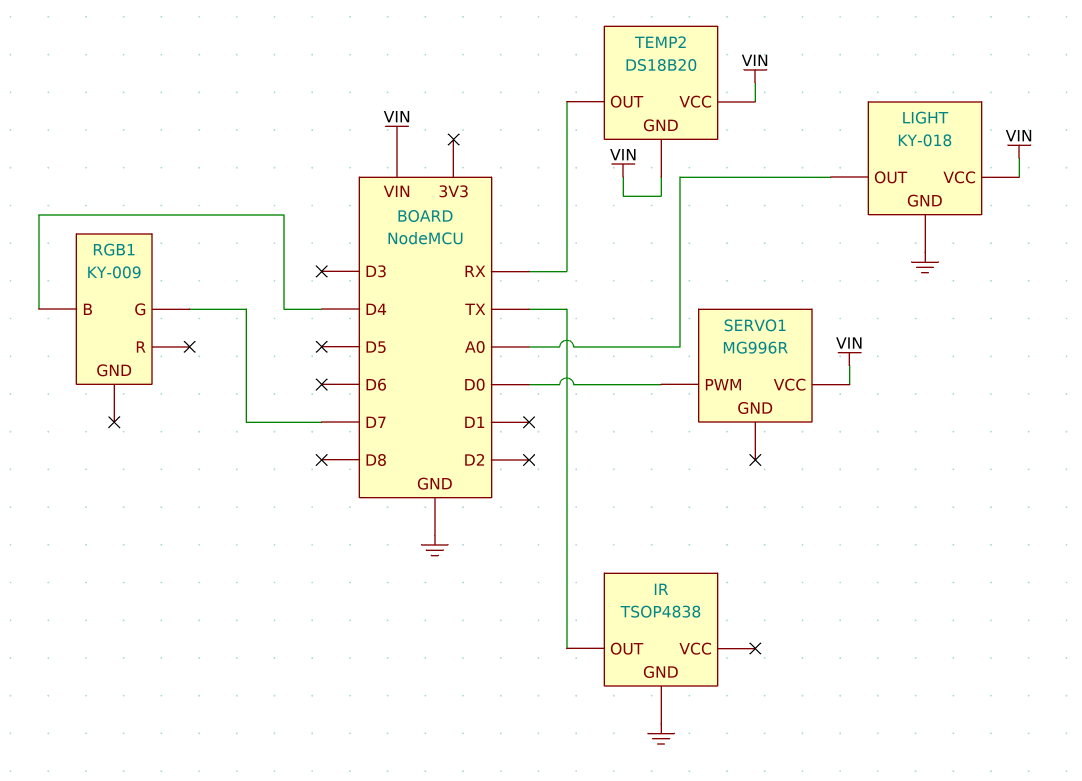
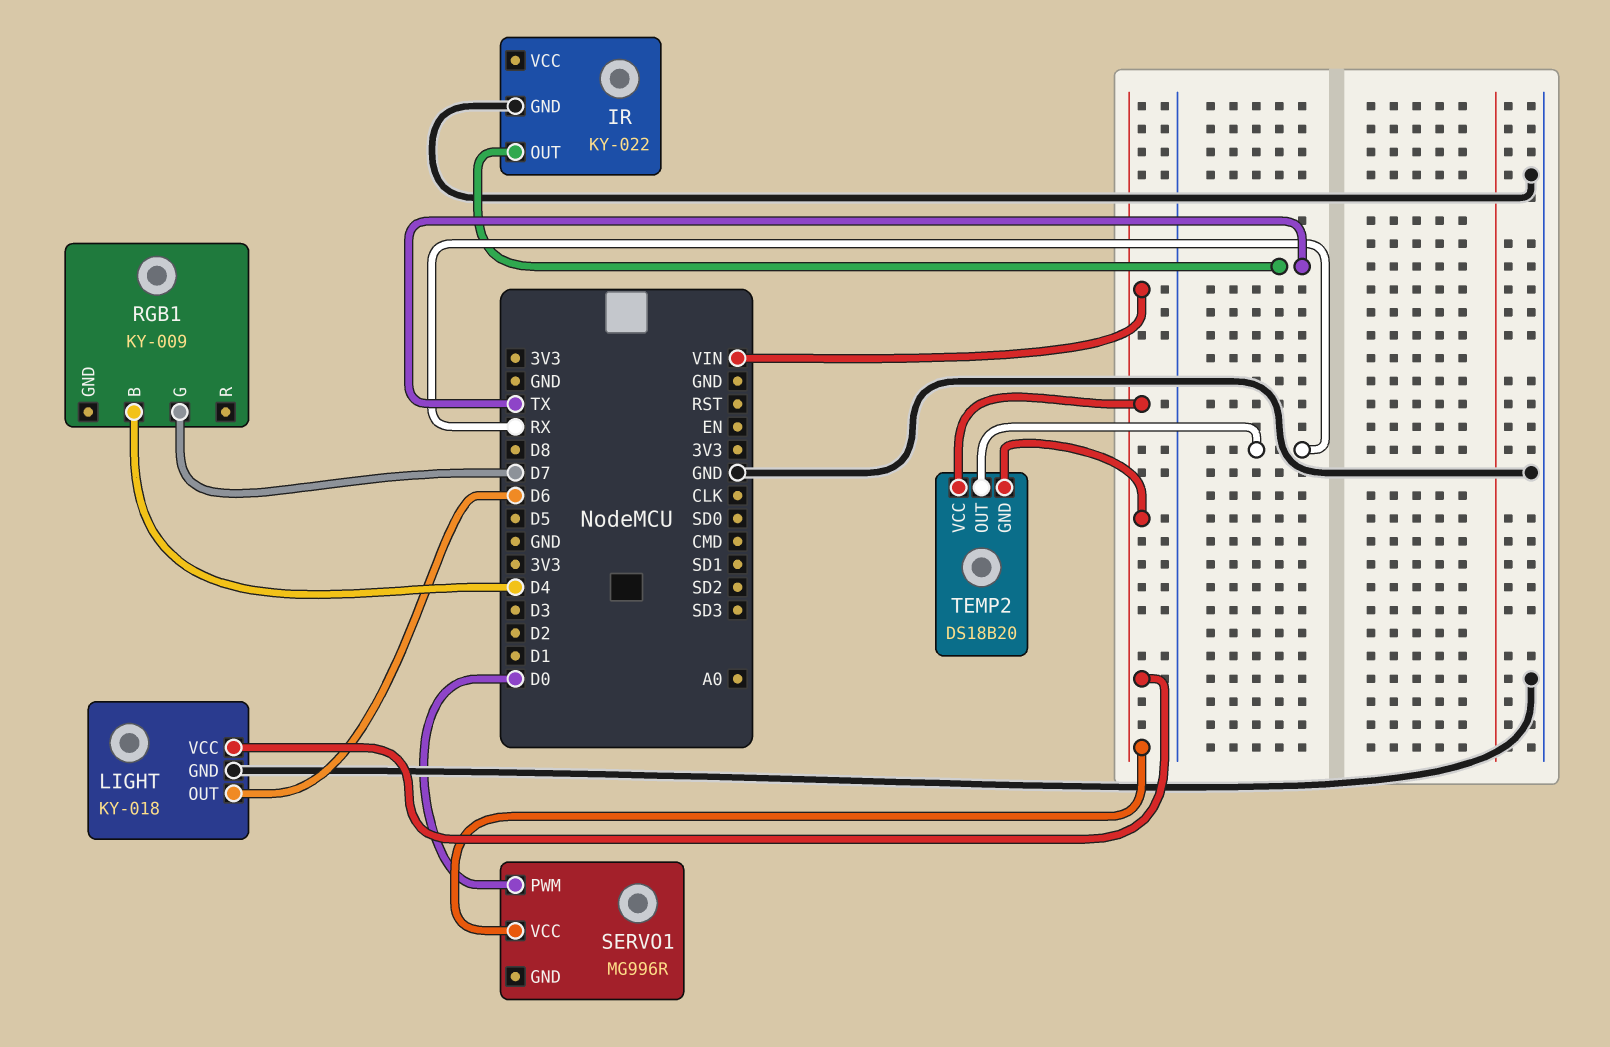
IR: TSOP4838 -> KY-022
LIGHT pin OUT: A0 -> D6

